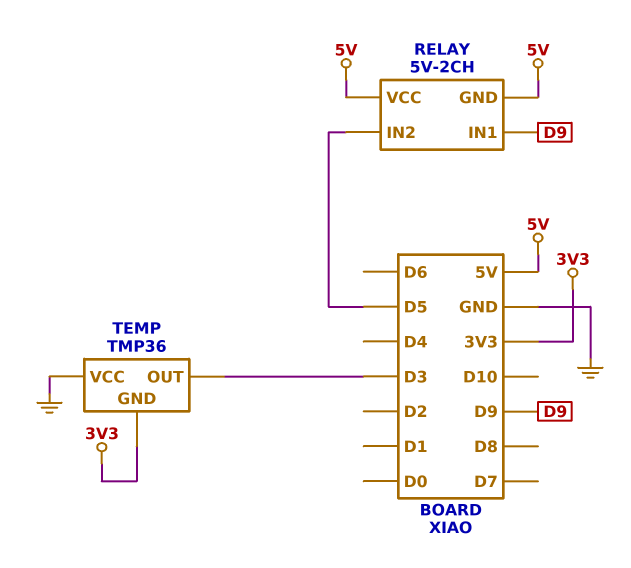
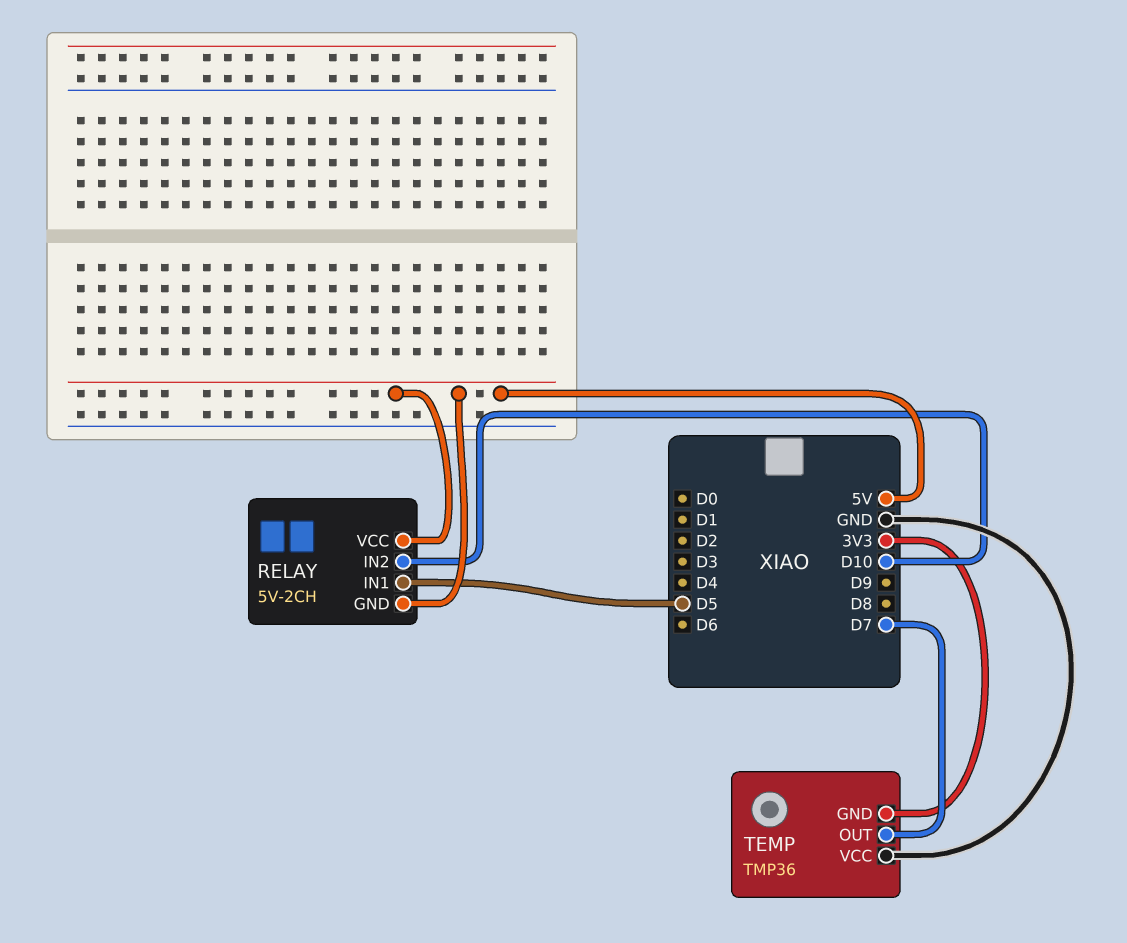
RELAY pin IN1: D9 -> D5
RELAY pin IN2: D5 -> D10
TEMP pin OUT: D3 -> D7

